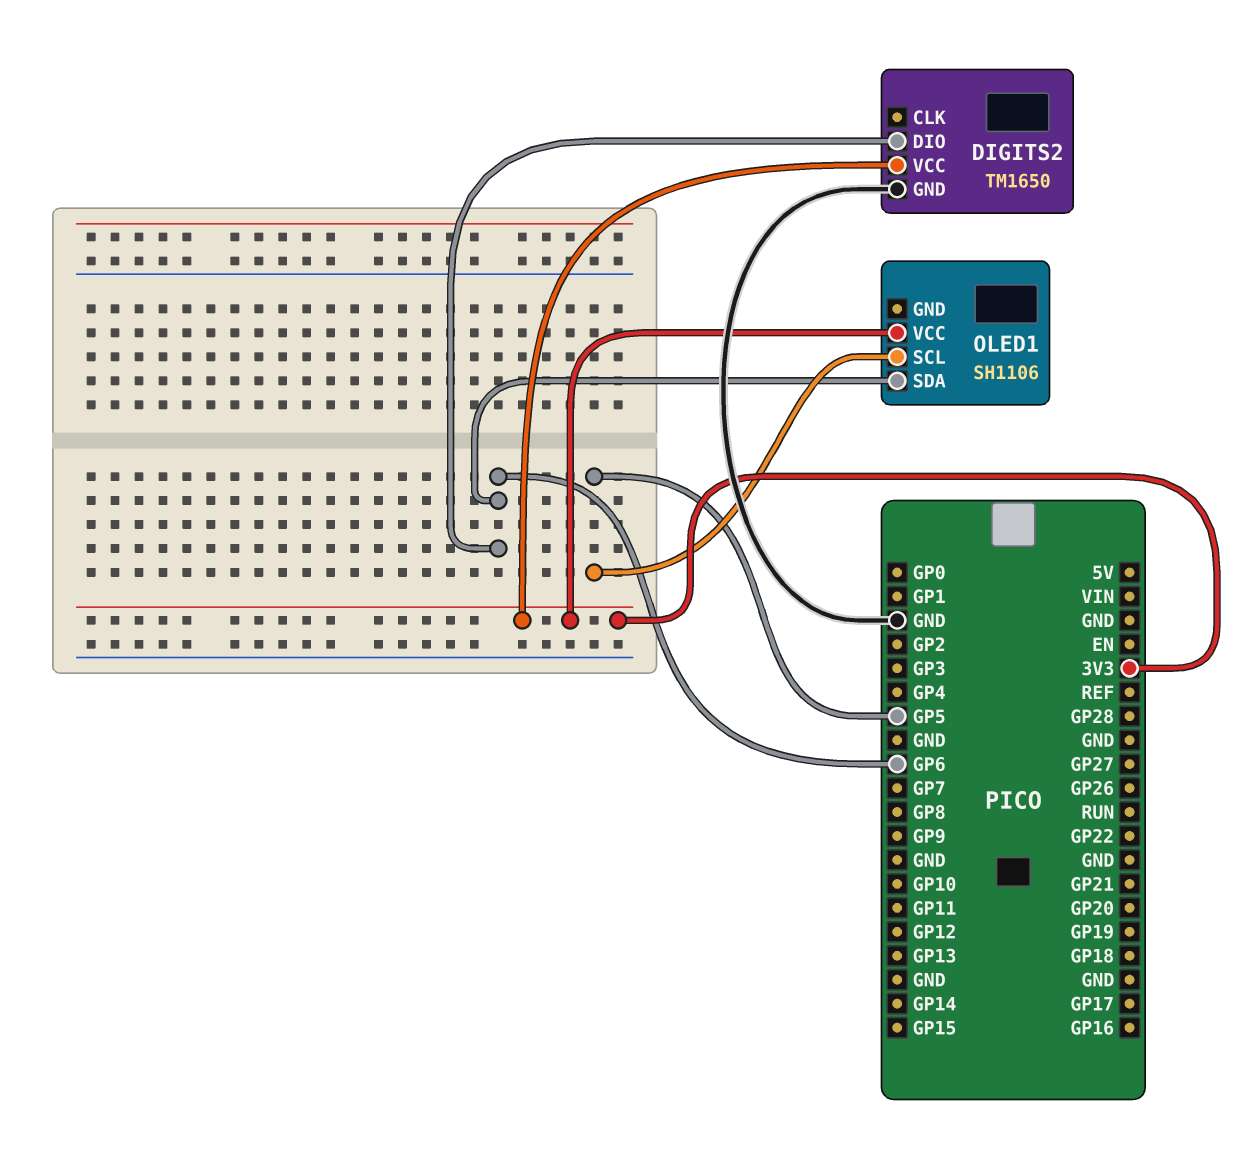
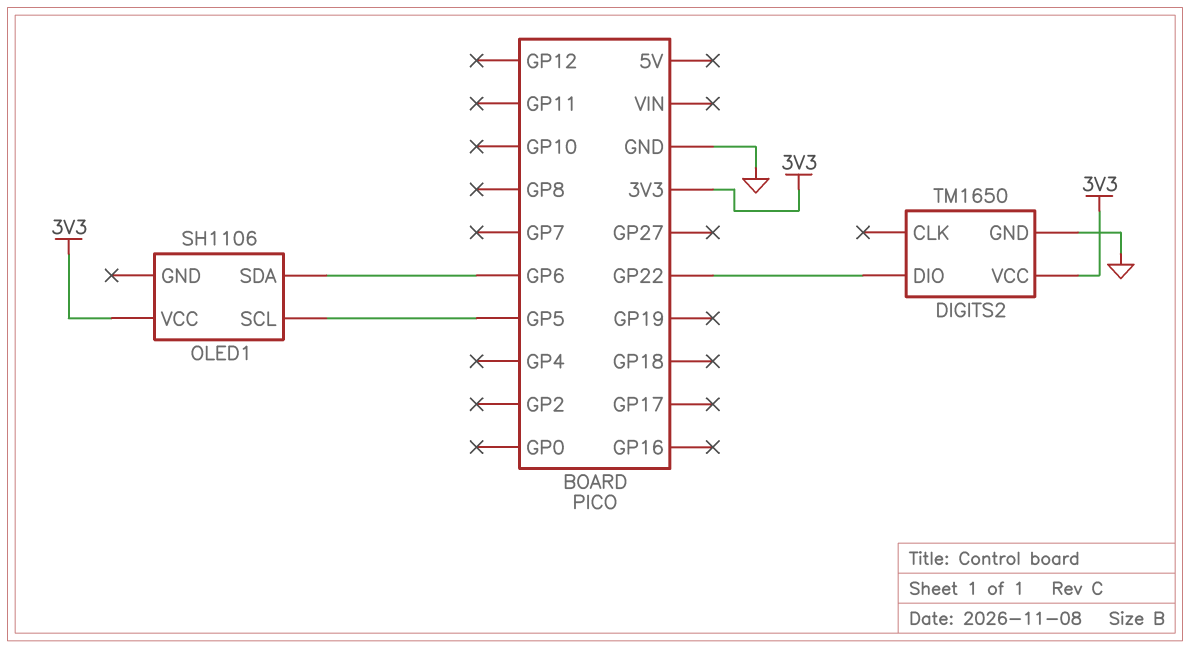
DIGITS2 pin DIO: GP6 -> GP22

